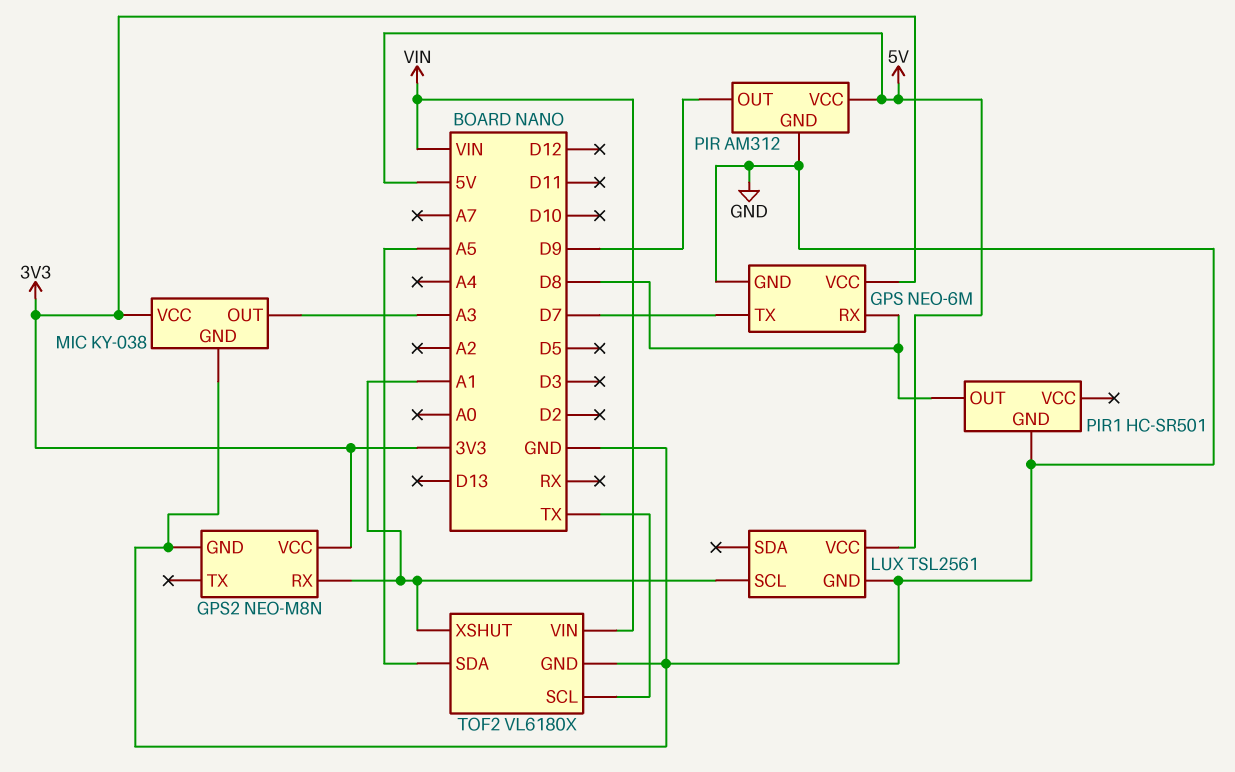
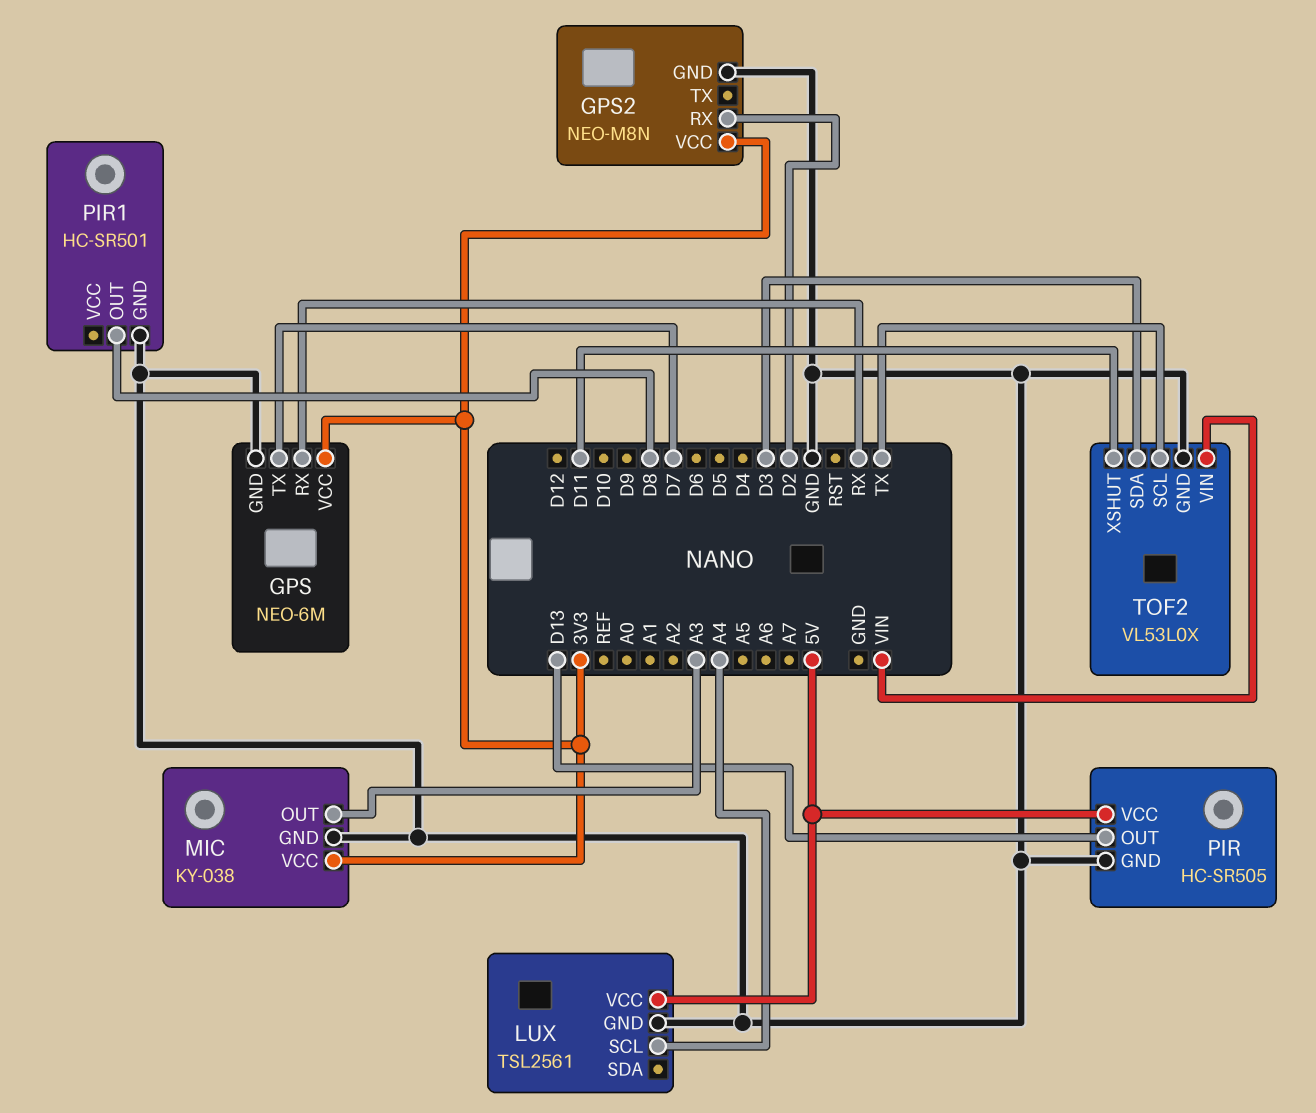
GPS pin RX: D8 -> RX
GPS2 pin RX: A1 -> D2
LUX pin SCL: A1 -> A4
PIR: AM312 -> HC-SR505
PIR pin OUT: D9 -> D13
TOF2: VL6180X -> VL53L0X
TOF2 pin SDA: A5 -> D3
TOF2 pin XSHUT: A1 -> D11

